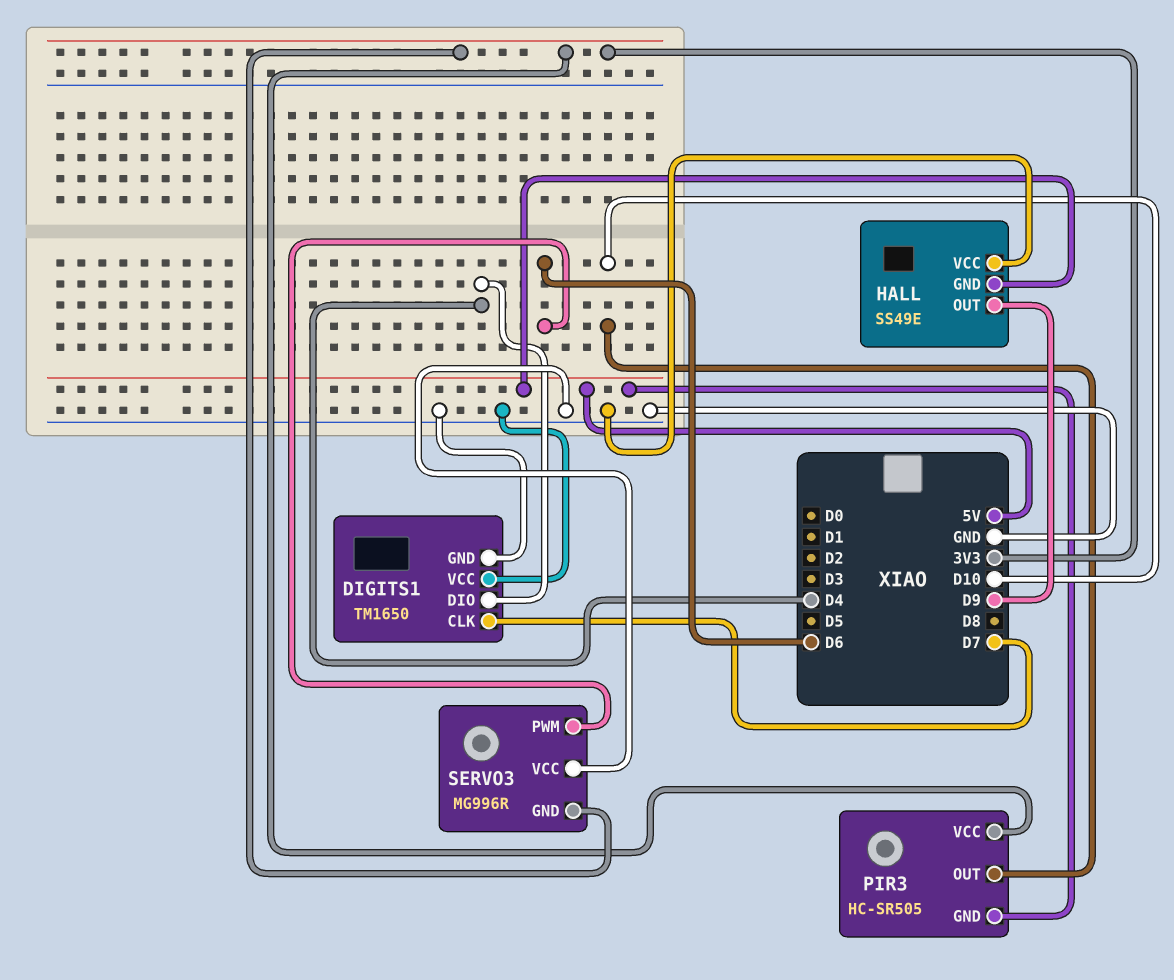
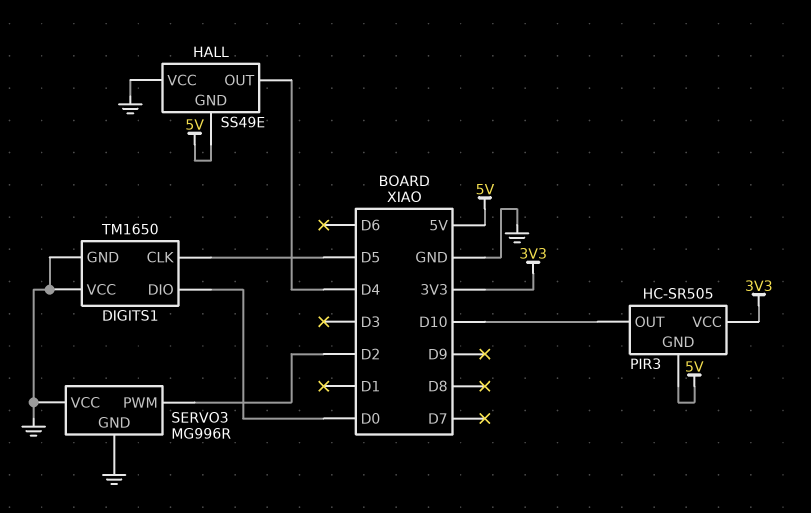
DIGITS1 pin CLK: D7 -> D5
DIGITS1 pin DIO: D4 -> D0
HALL pin OUT: D9 -> D4
SERVO3 pin GND: 3V3 -> GND
SERVO3 pin PWM: D6 -> D2

